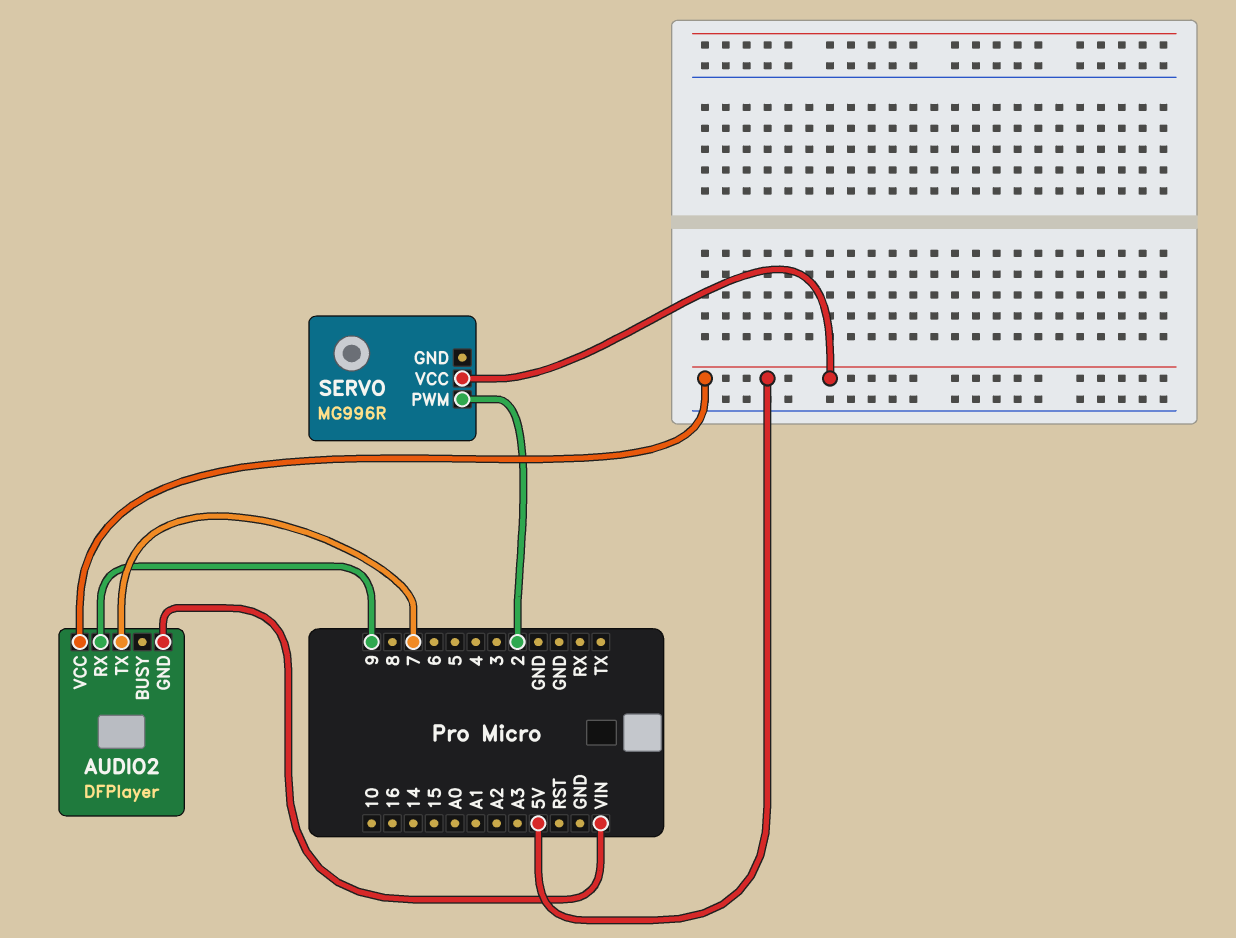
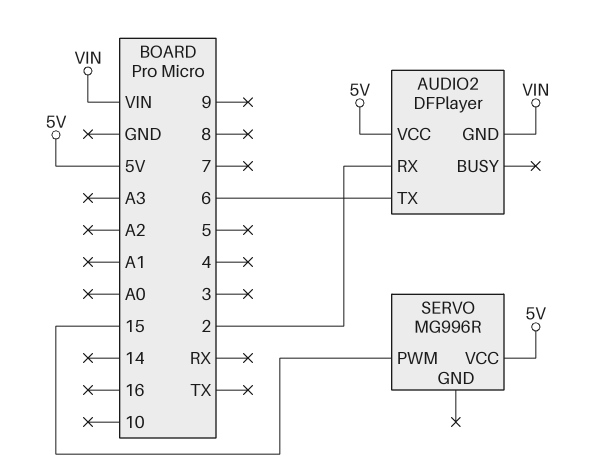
AUDIO2 pin RX: 9 -> 2
AUDIO2 pin TX: 7 -> 6
SERVO pin PWM: 2 -> 15

